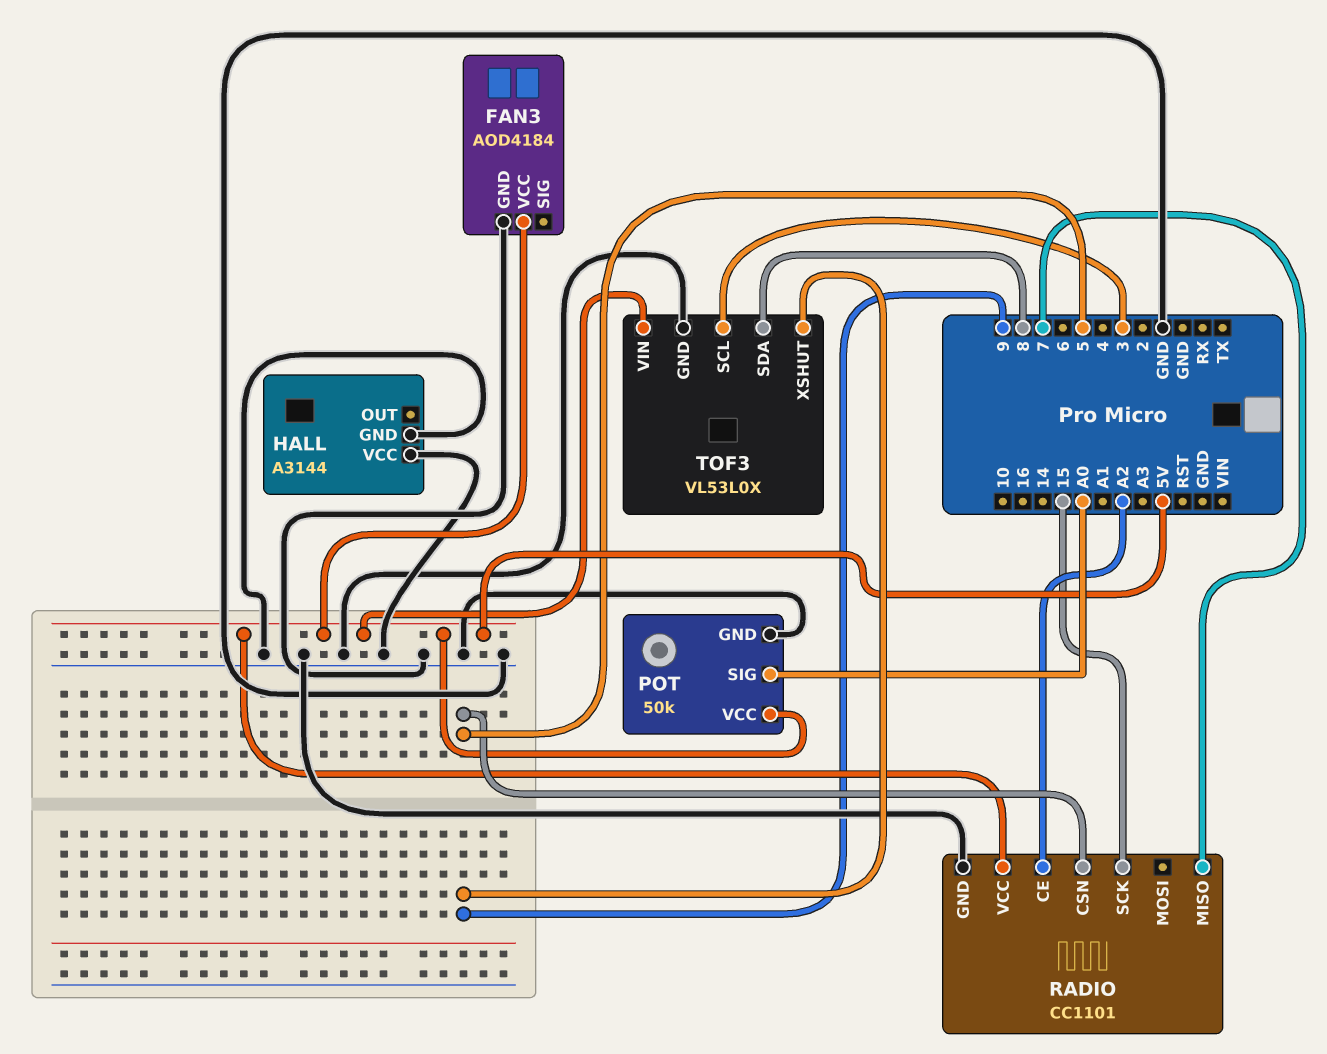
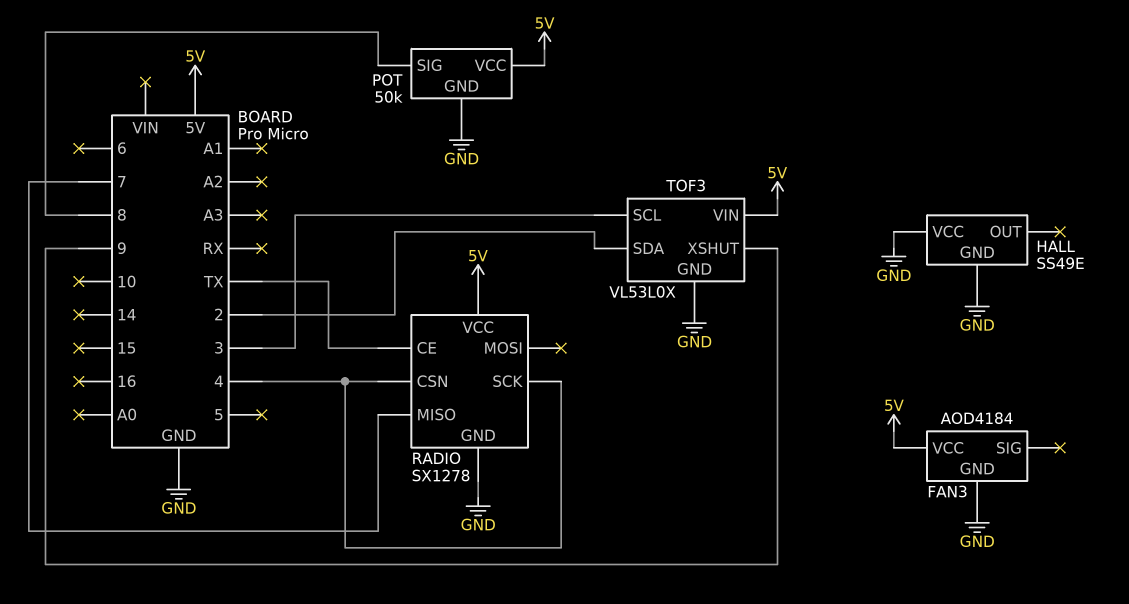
HALL: A3144 -> SS49E
POT pin SIG: A0 -> 8
RADIO: CC1101 -> SX1278
RADIO pin CE: A2 -> TX
RADIO pin CSN: 5 -> 4
RADIO pin SCK: 15 -> 4
TOF3 pin SDA: 8 -> 2

